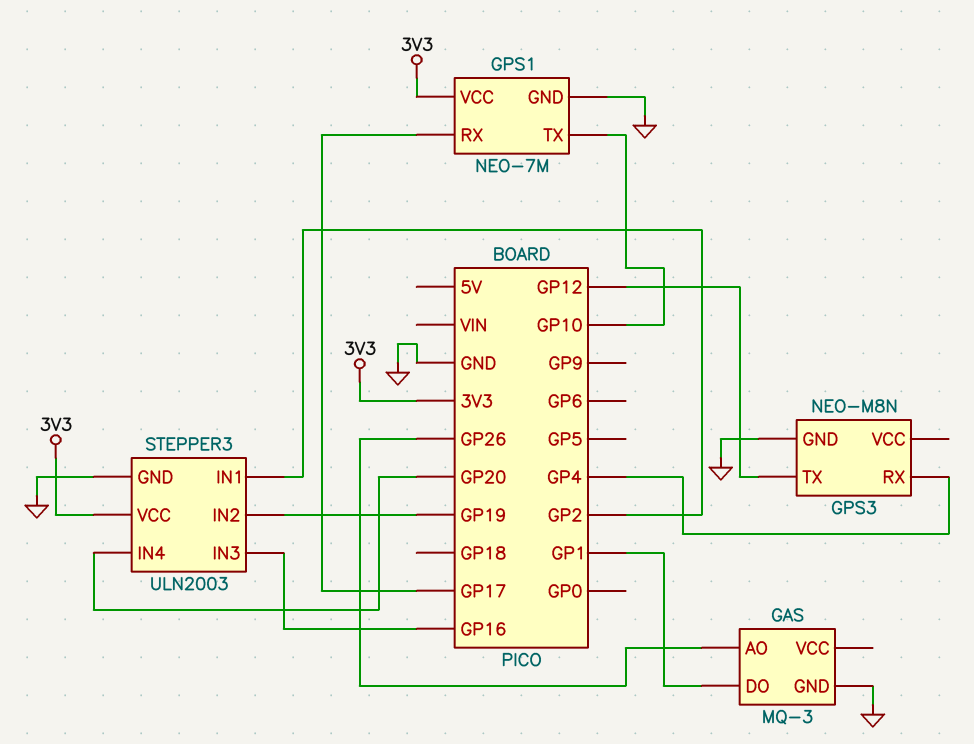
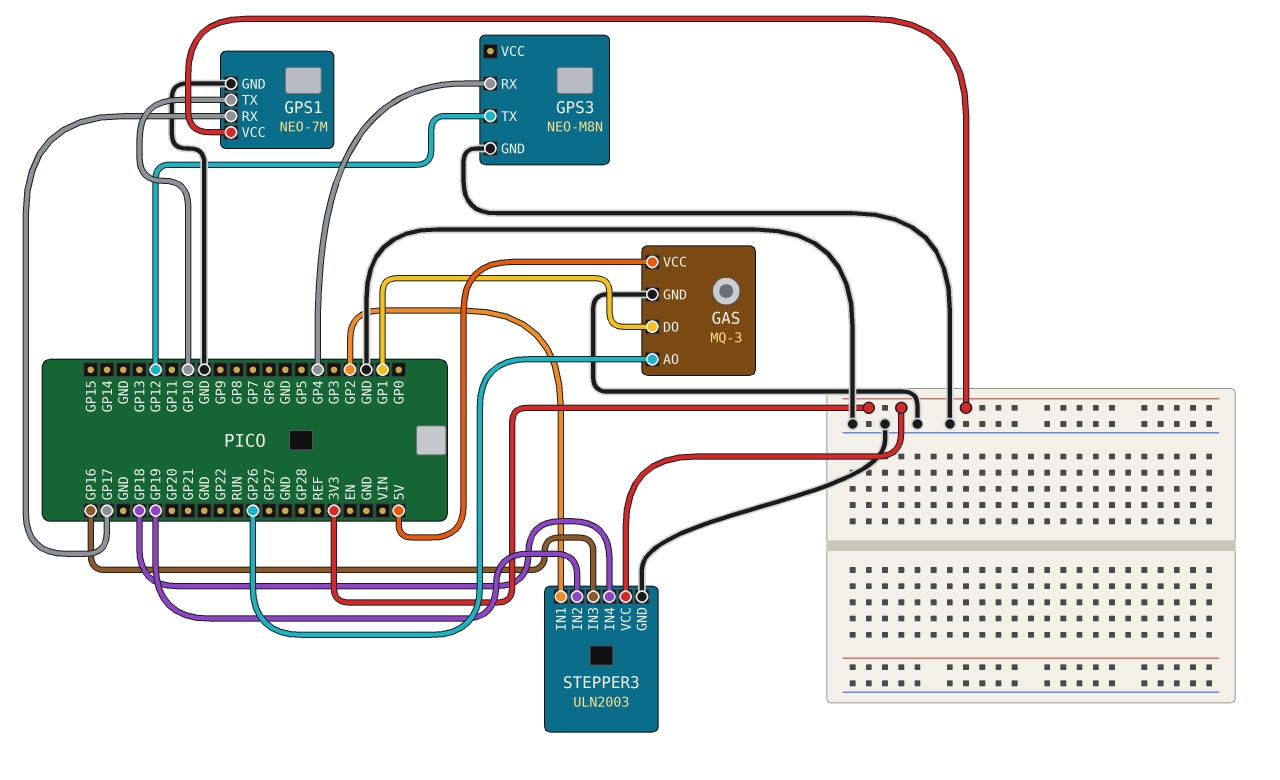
GAS pin VCC: none -> 5V
STEPPER3 pin IN4: GP20 -> GP18

